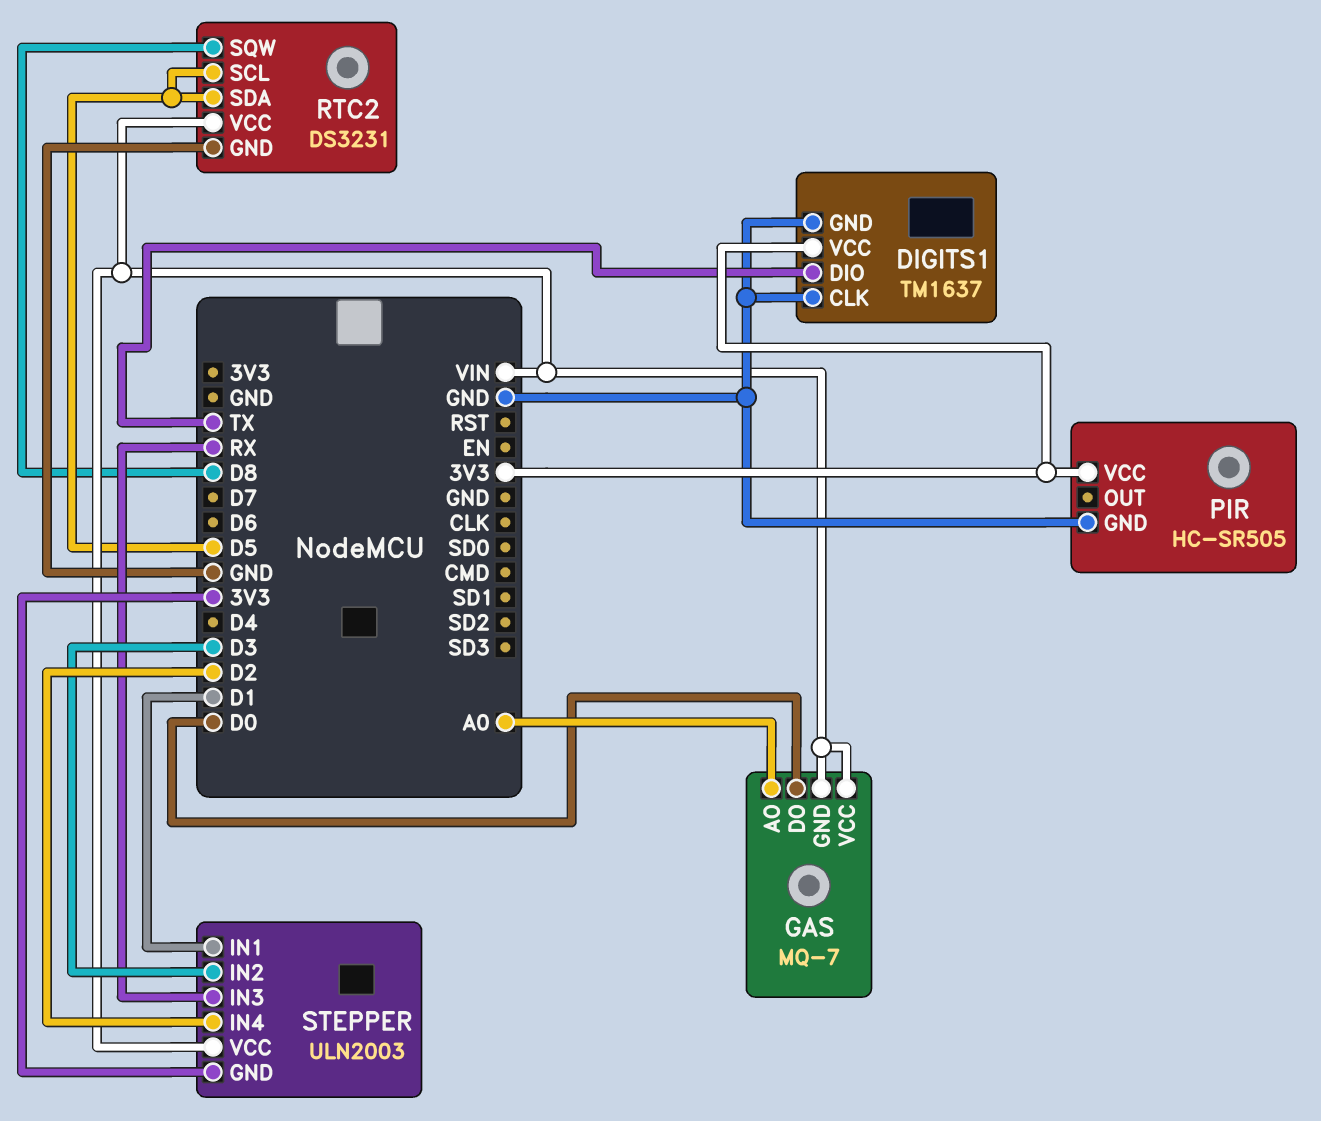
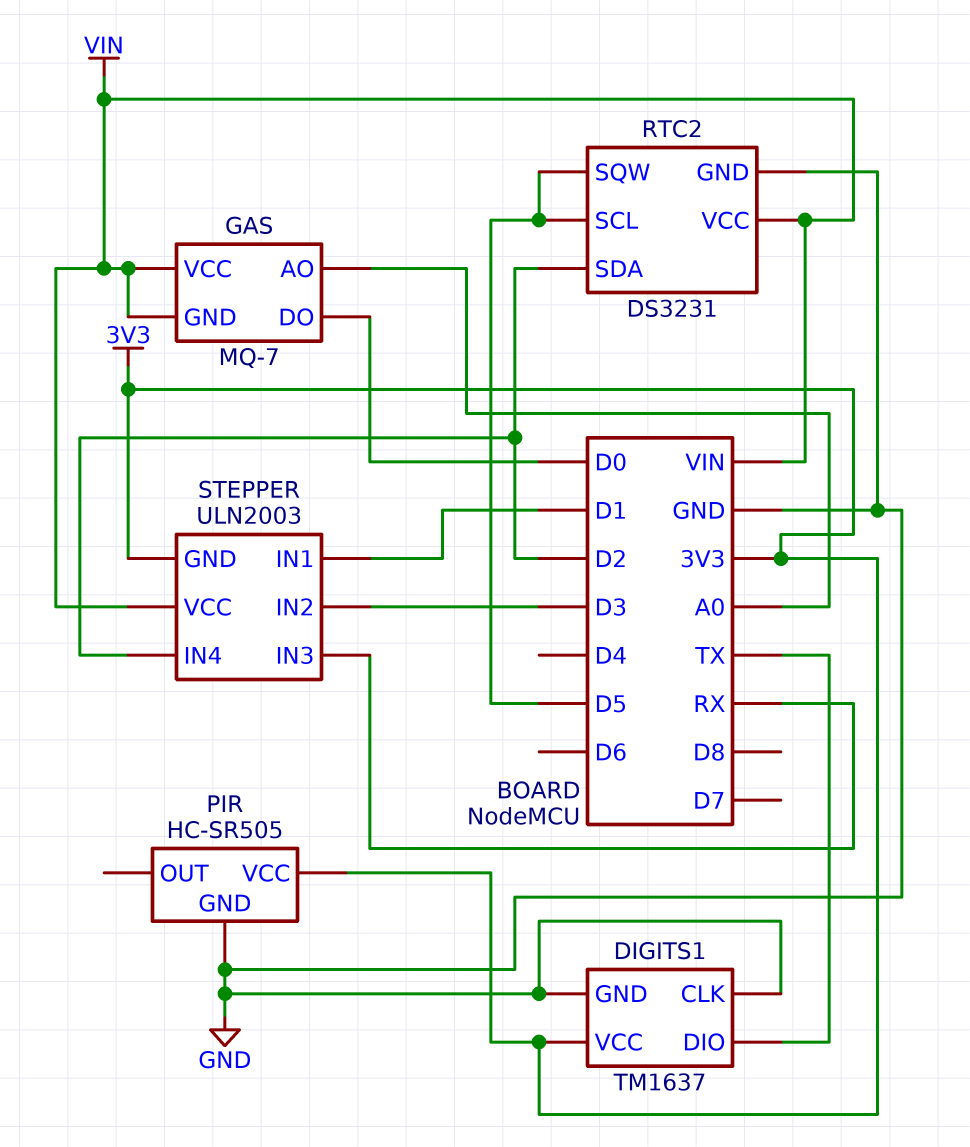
RTC2 pin SDA: D5 -> D2
RTC2 pin SQW: D8 -> D5

